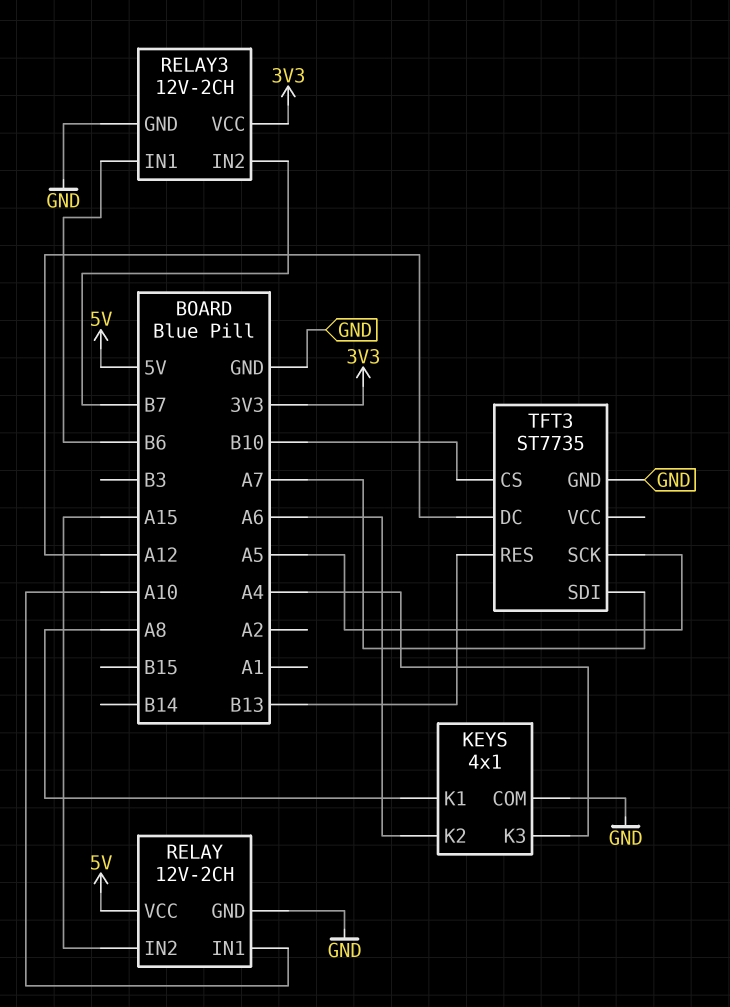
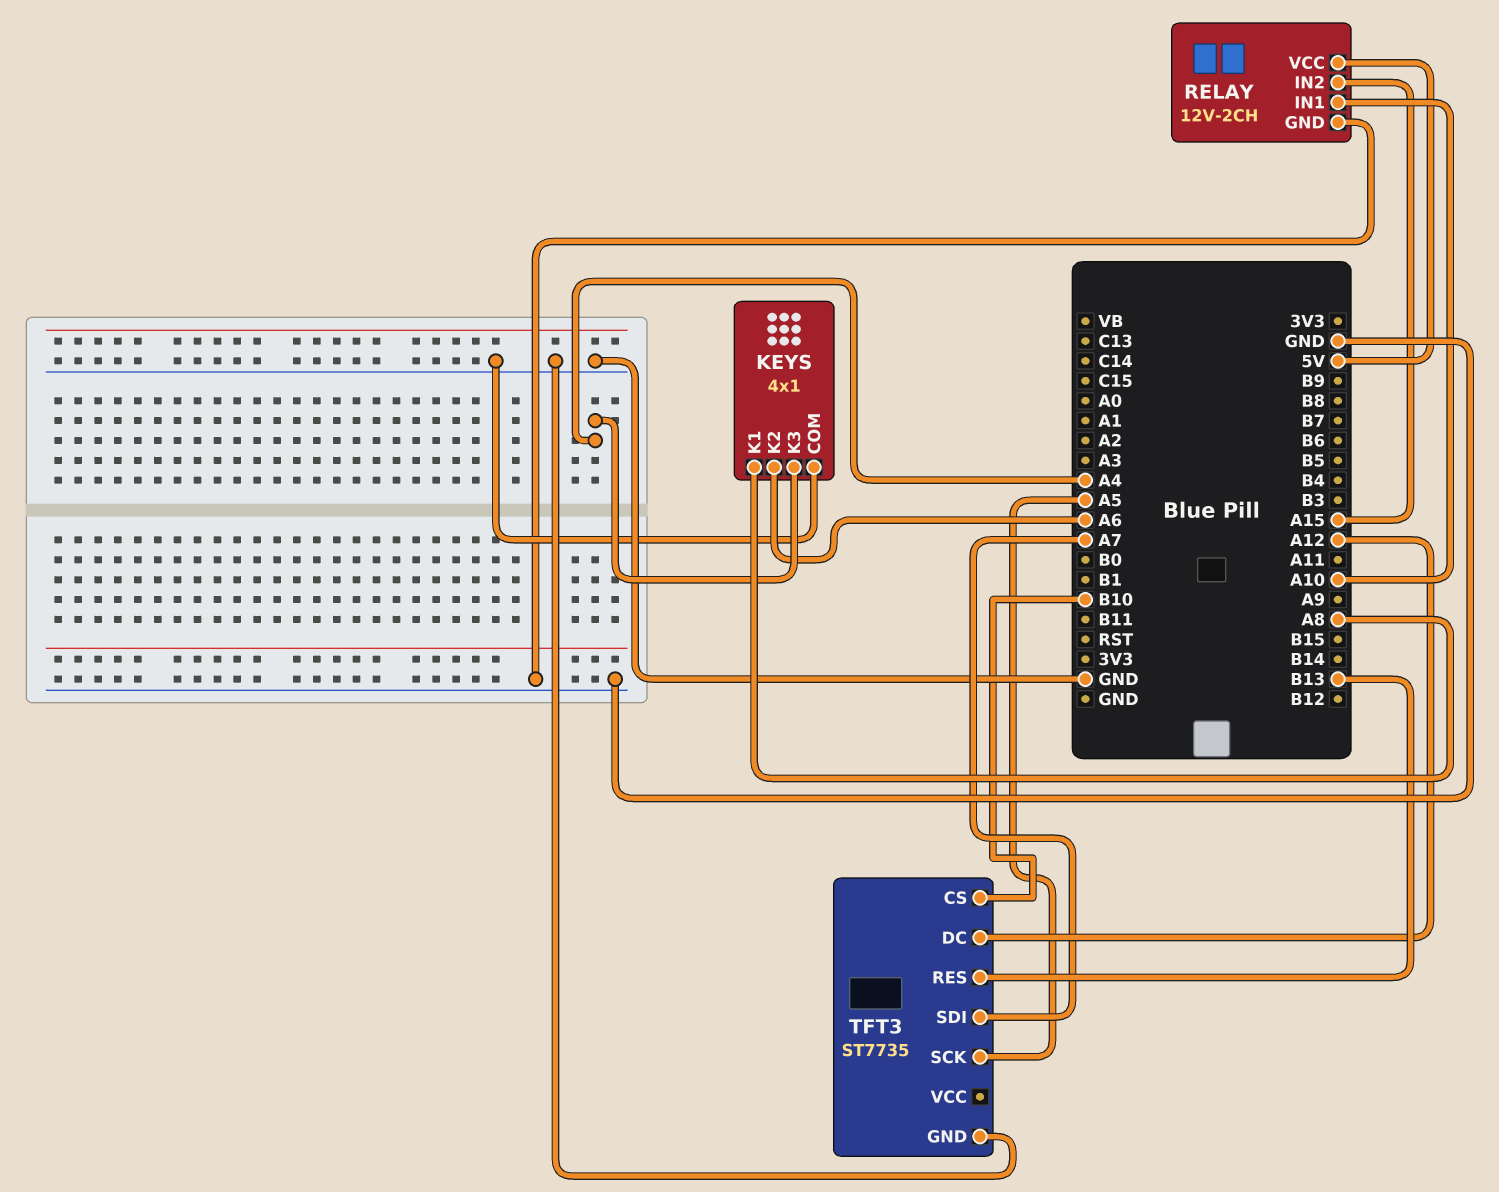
RELAY3: 12V-2CH -> none
RELAY3 pin GND: GND -> none
RELAY3 pin IN1: B6 -> none
RELAY3 pin IN2: B7 -> none
RELAY3 pin VCC: 3V3 -> none

